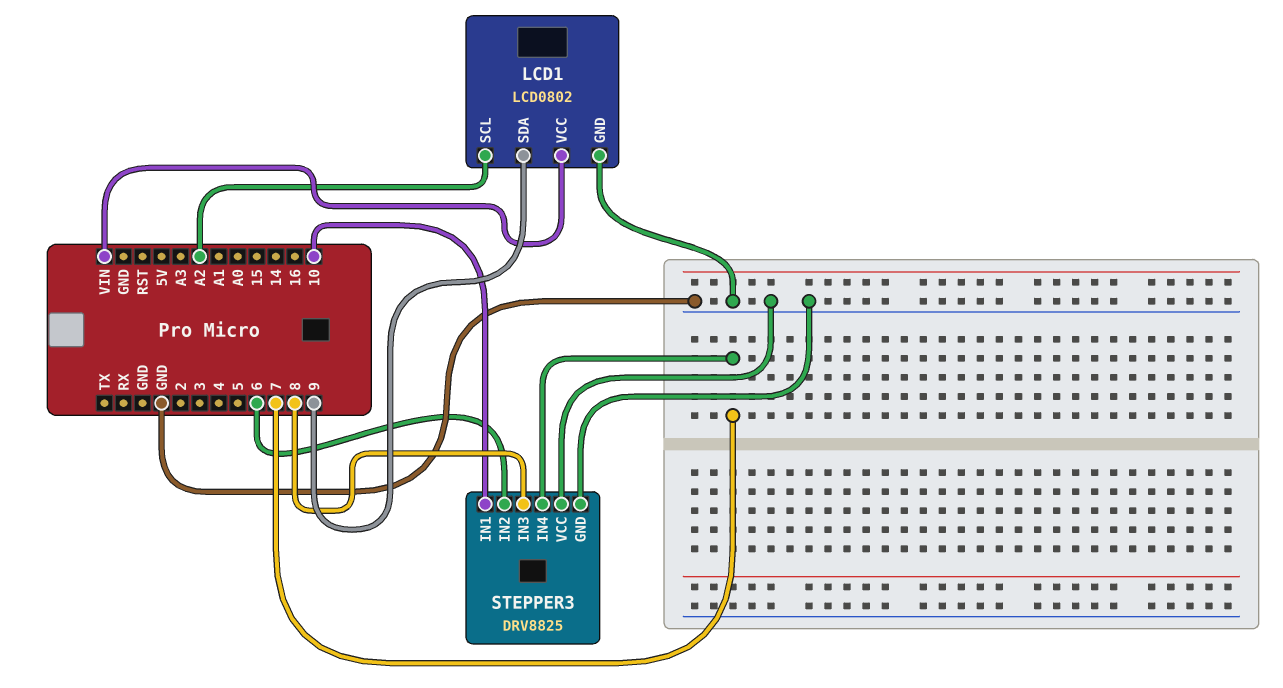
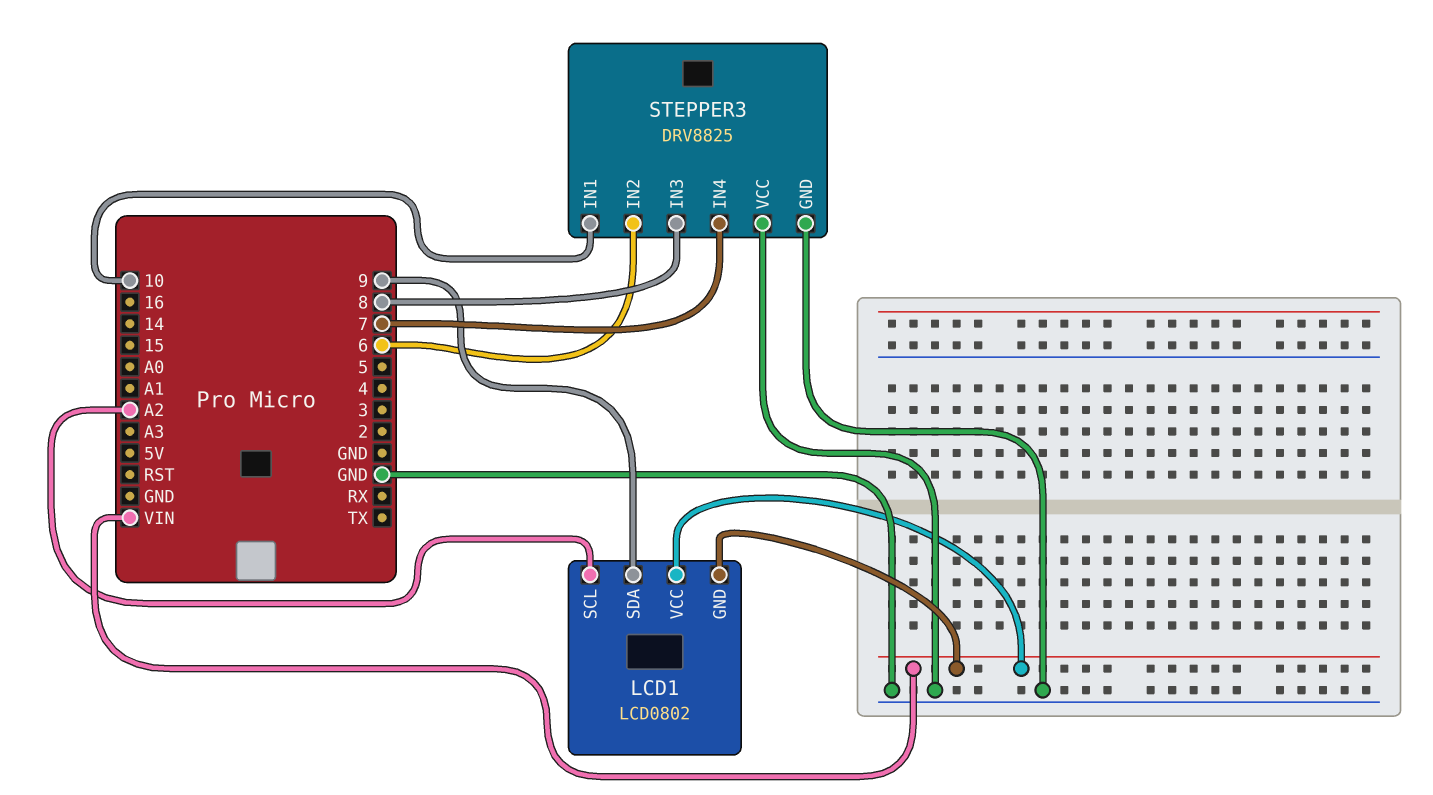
LCD1 pin GND: GND -> VIN

